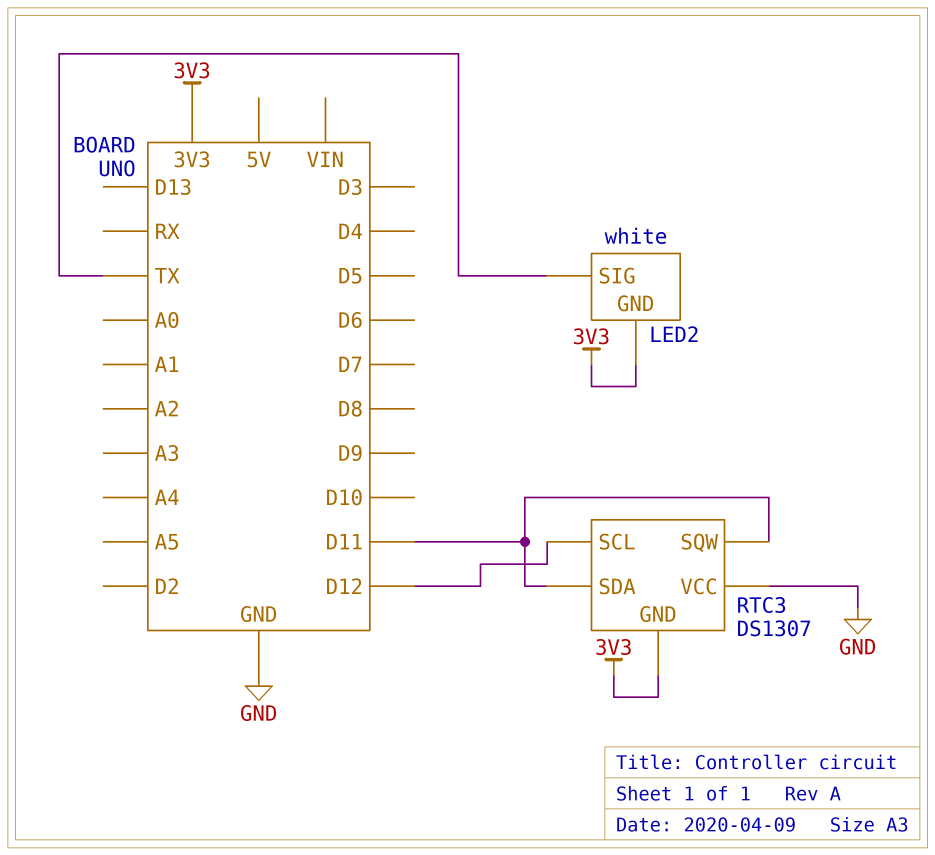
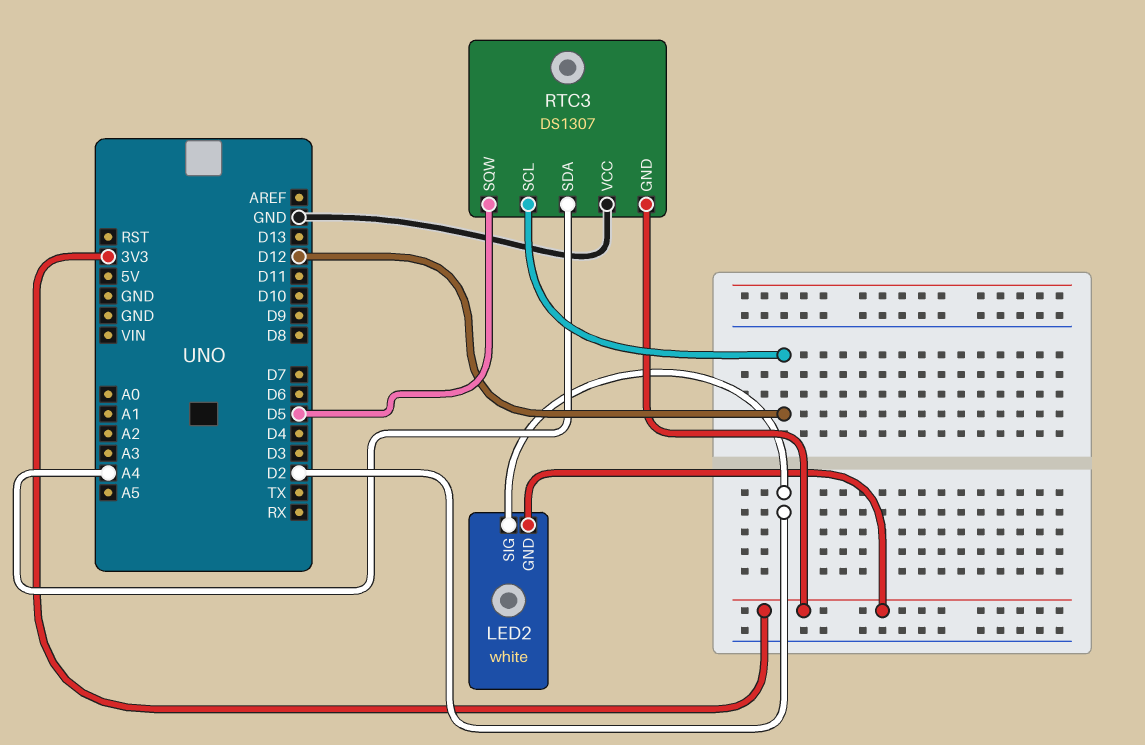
LED2 pin SIG: TX -> D2
RTC3 pin SDA: D11 -> A4
RTC3 pin SQW: D11 -> D5

